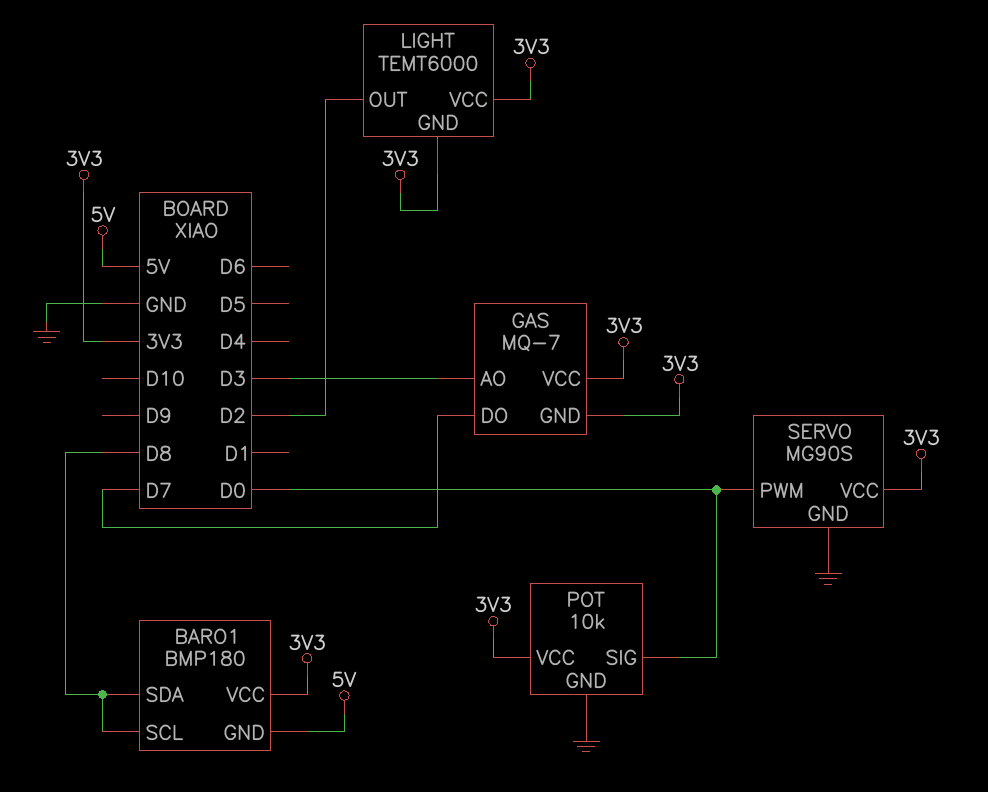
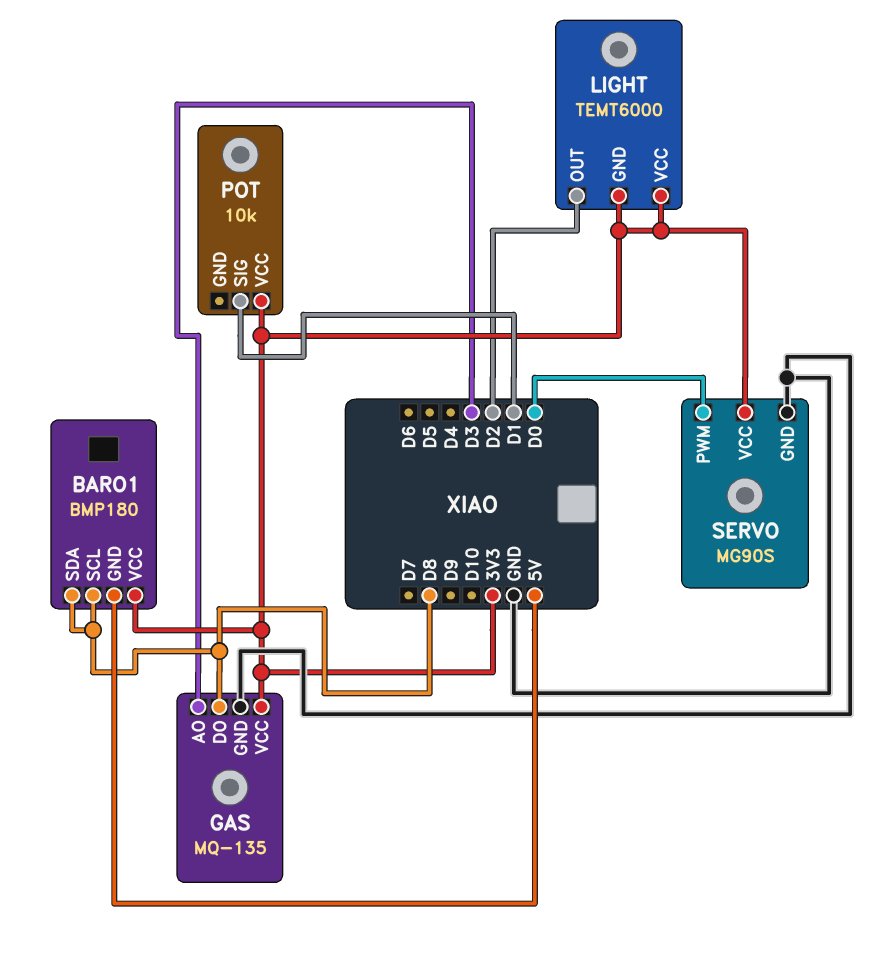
GAS: MQ-7 -> MQ-135
GAS pin DO: D7 -> D8
GAS pin GND: 3V3 -> GND
POT pin GND: GND -> none
POT pin SIG: D0 -> D1

